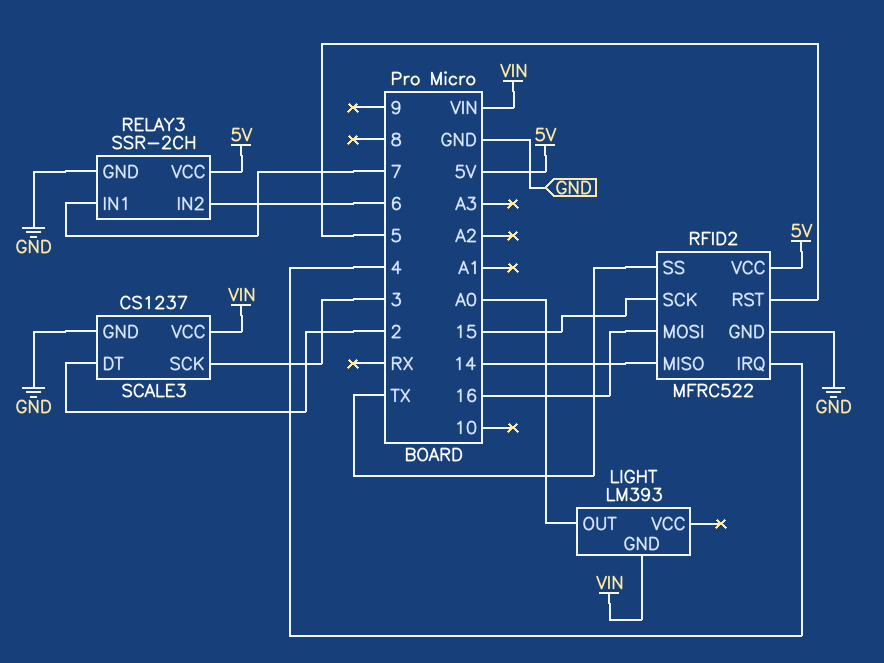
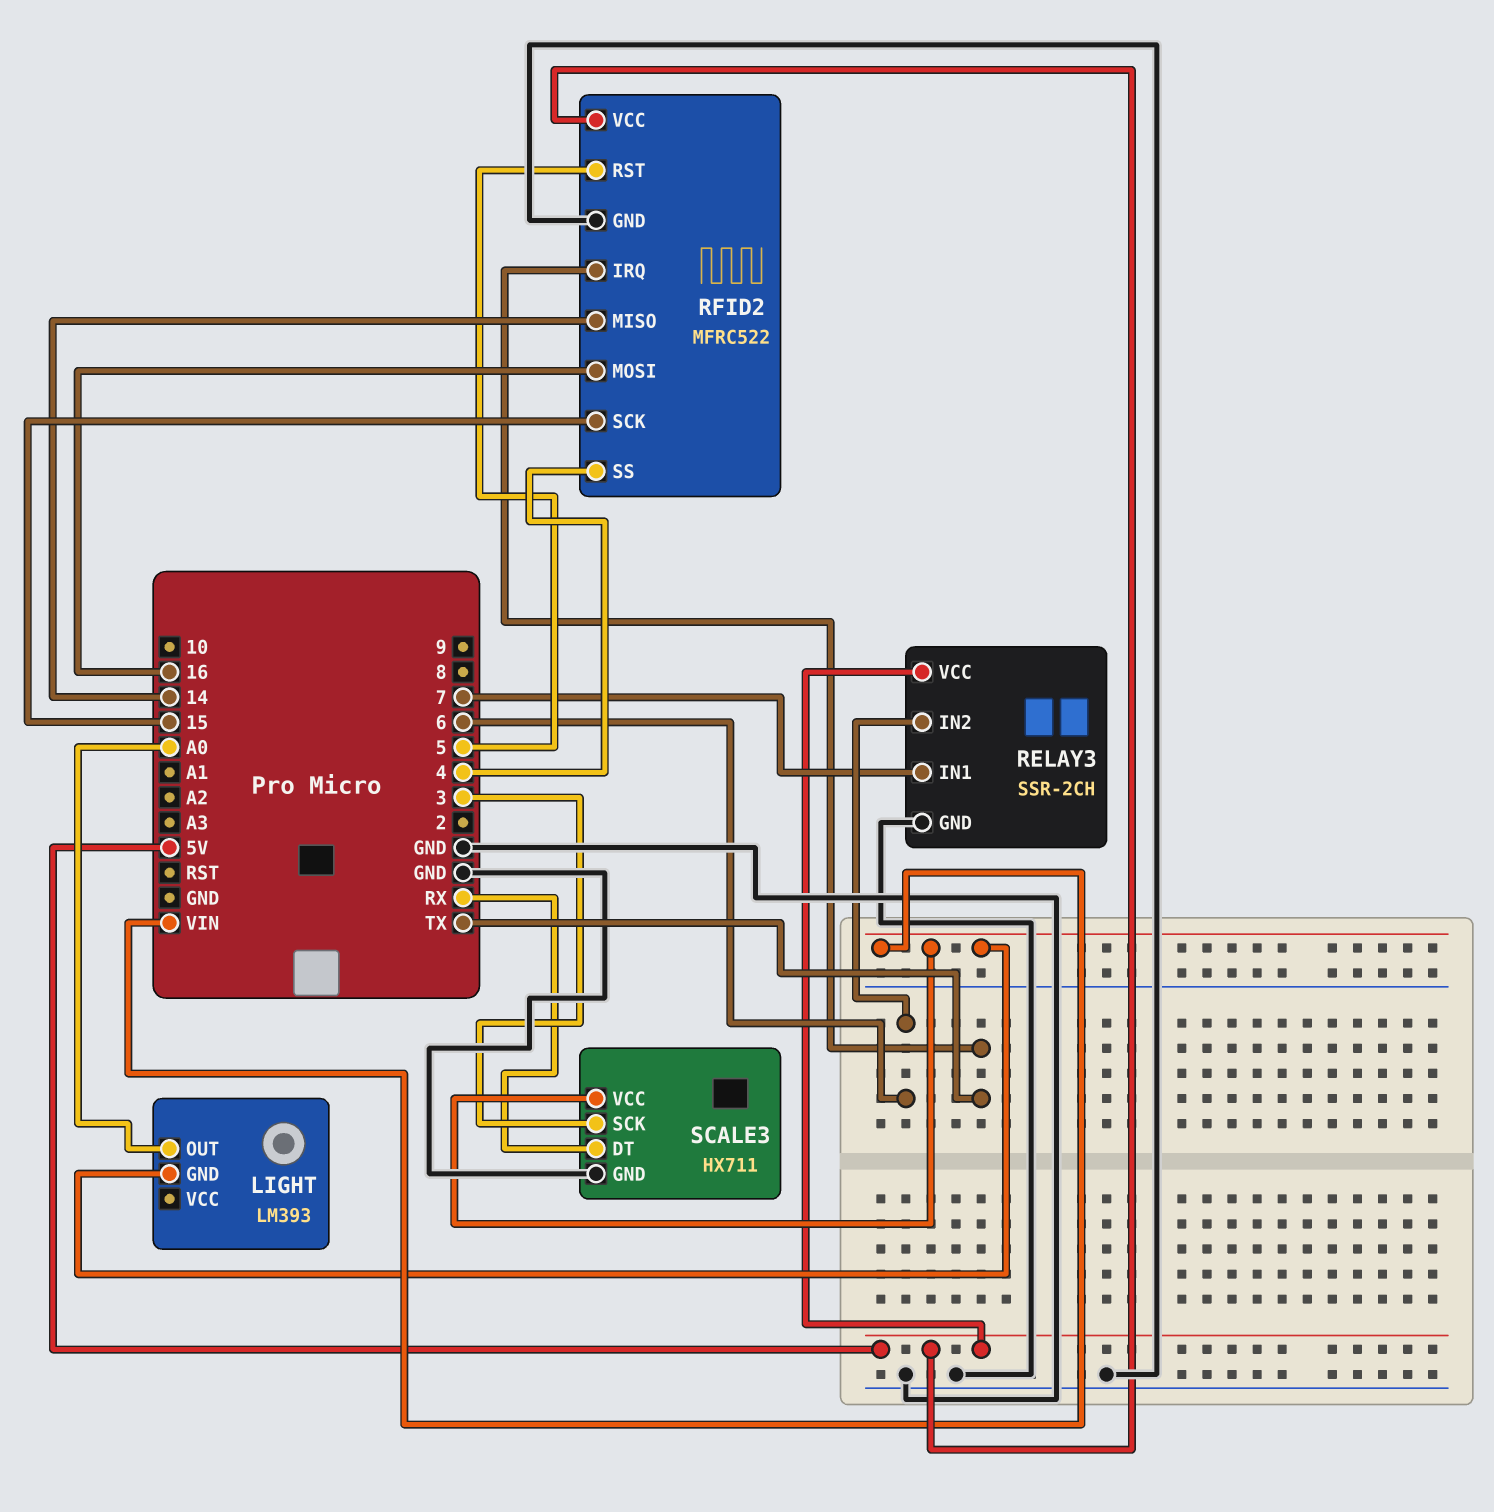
RFID2 pin IRQ: 4 -> TX
RFID2 pin SS: TX -> 4
SCALE3: CS1237 -> HX711
SCALE3 pin DT: 2 -> RX

